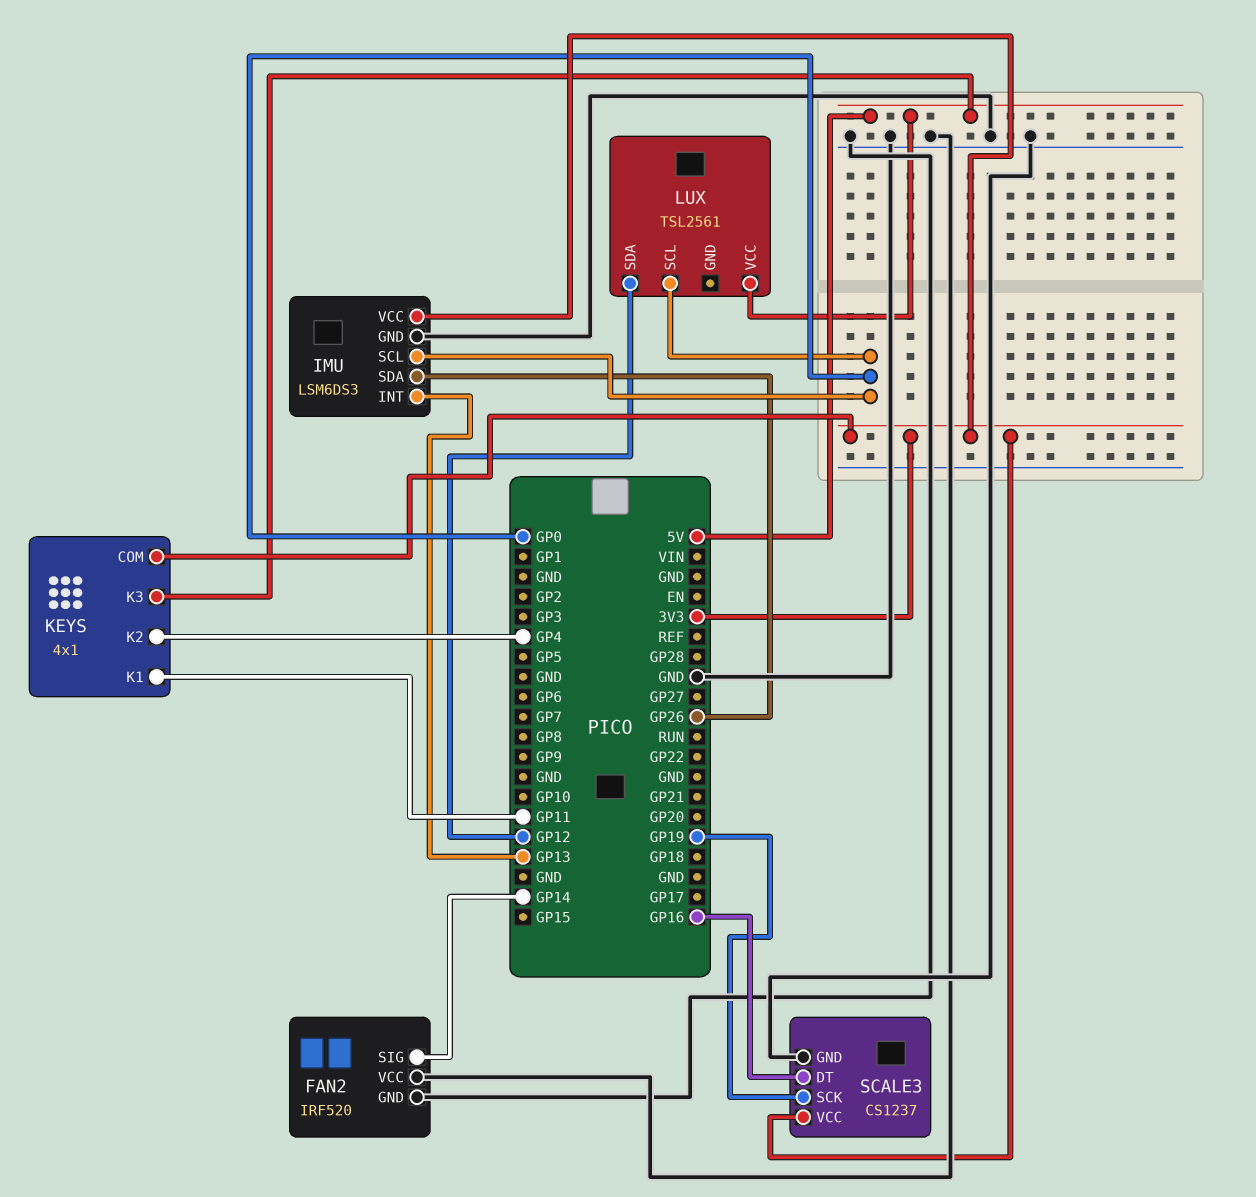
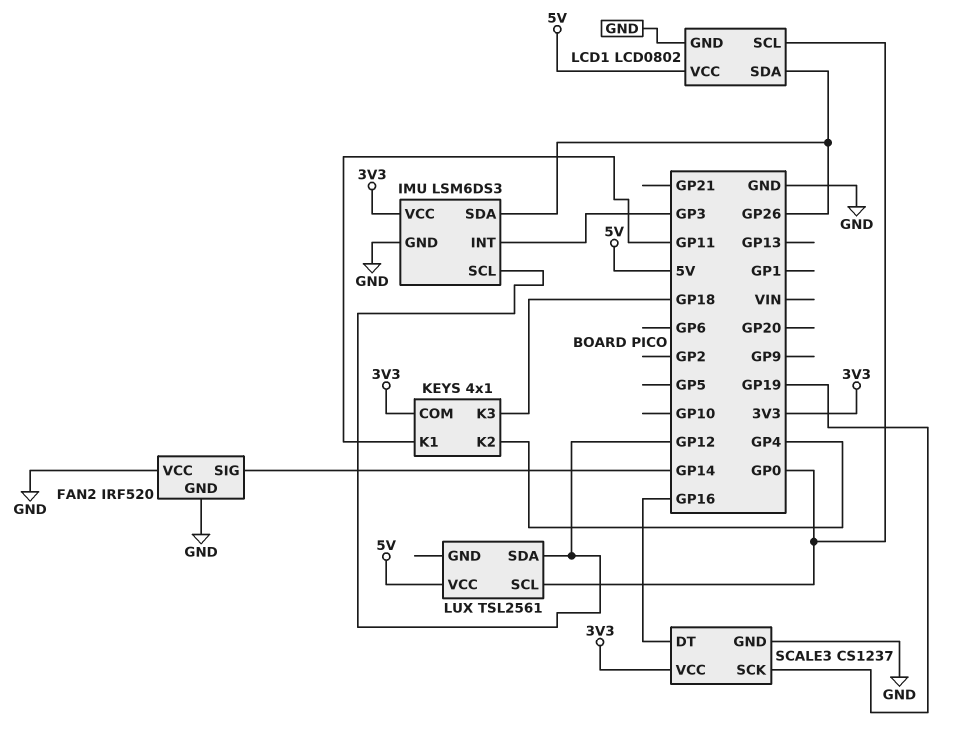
IMU pin INT: GP13 -> GP3
IMU pin SCL: GP0 -> GP12
KEYS pin K3: 5V -> GP18
LCD1: none -> LCD0802
LCD1 pin GND: none -> GND
LCD1 pin SCL: none -> GP0
LCD1 pin SDA: none -> GP26
LCD1 pin VCC: none -> 5V

